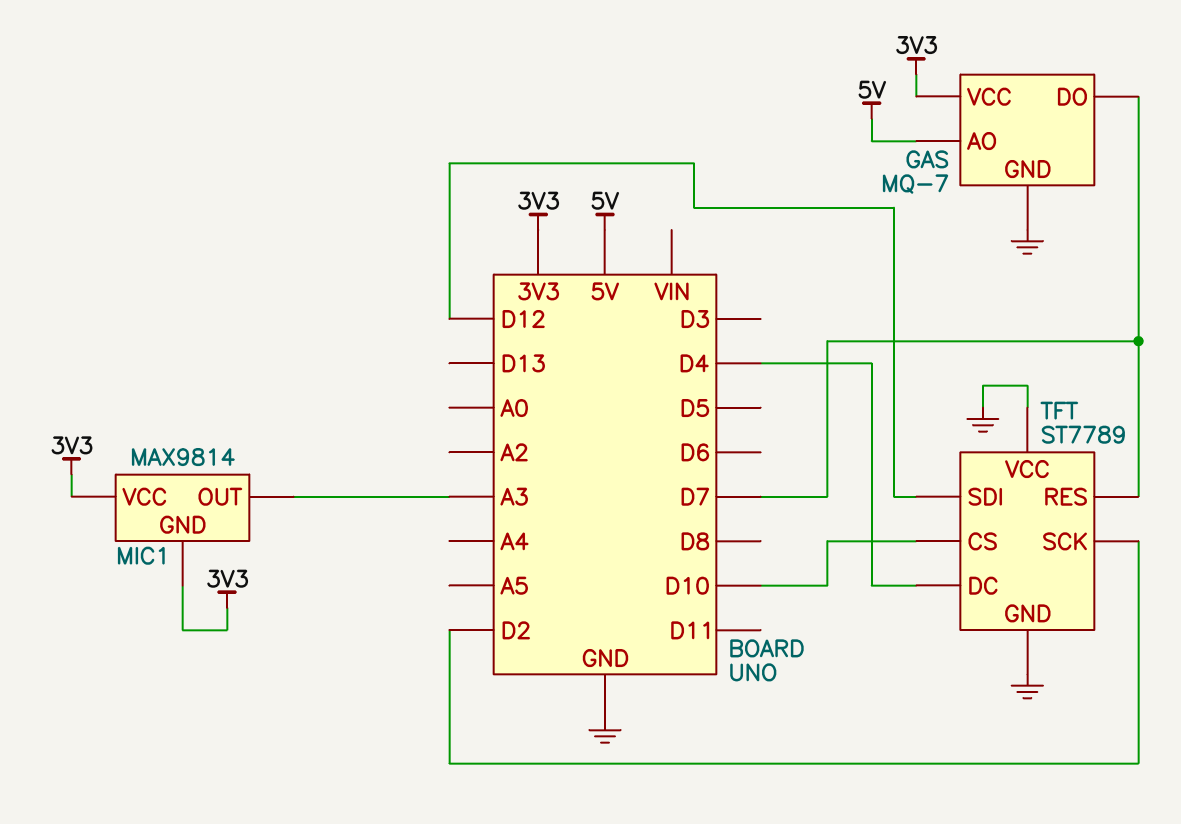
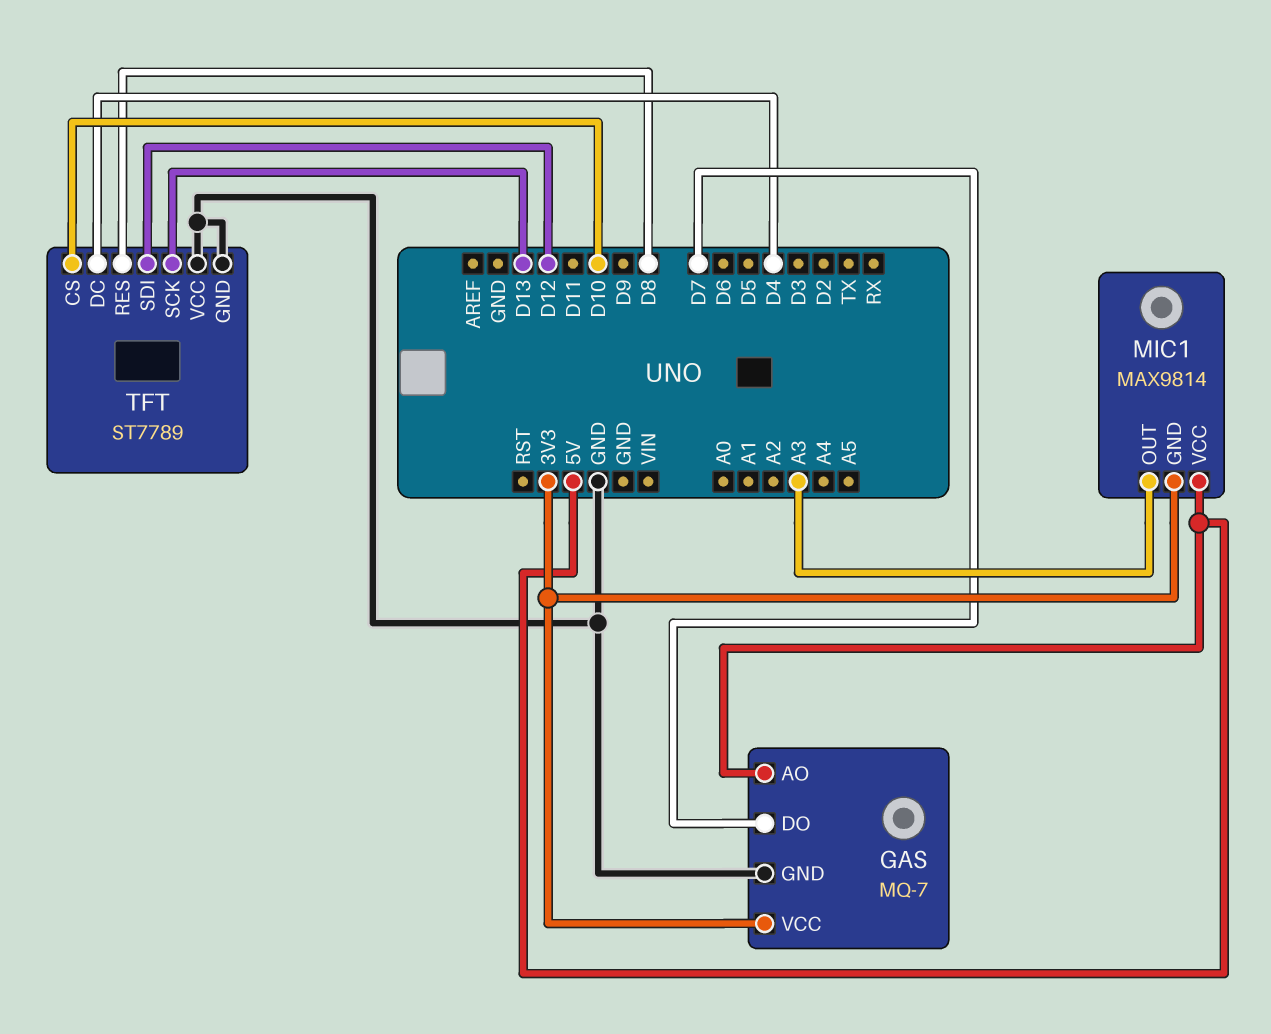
MIC1 pin VCC: 3V3 -> 5V
TFT pin RES: D7 -> D8
TFT pin SCK: D2 -> D13

